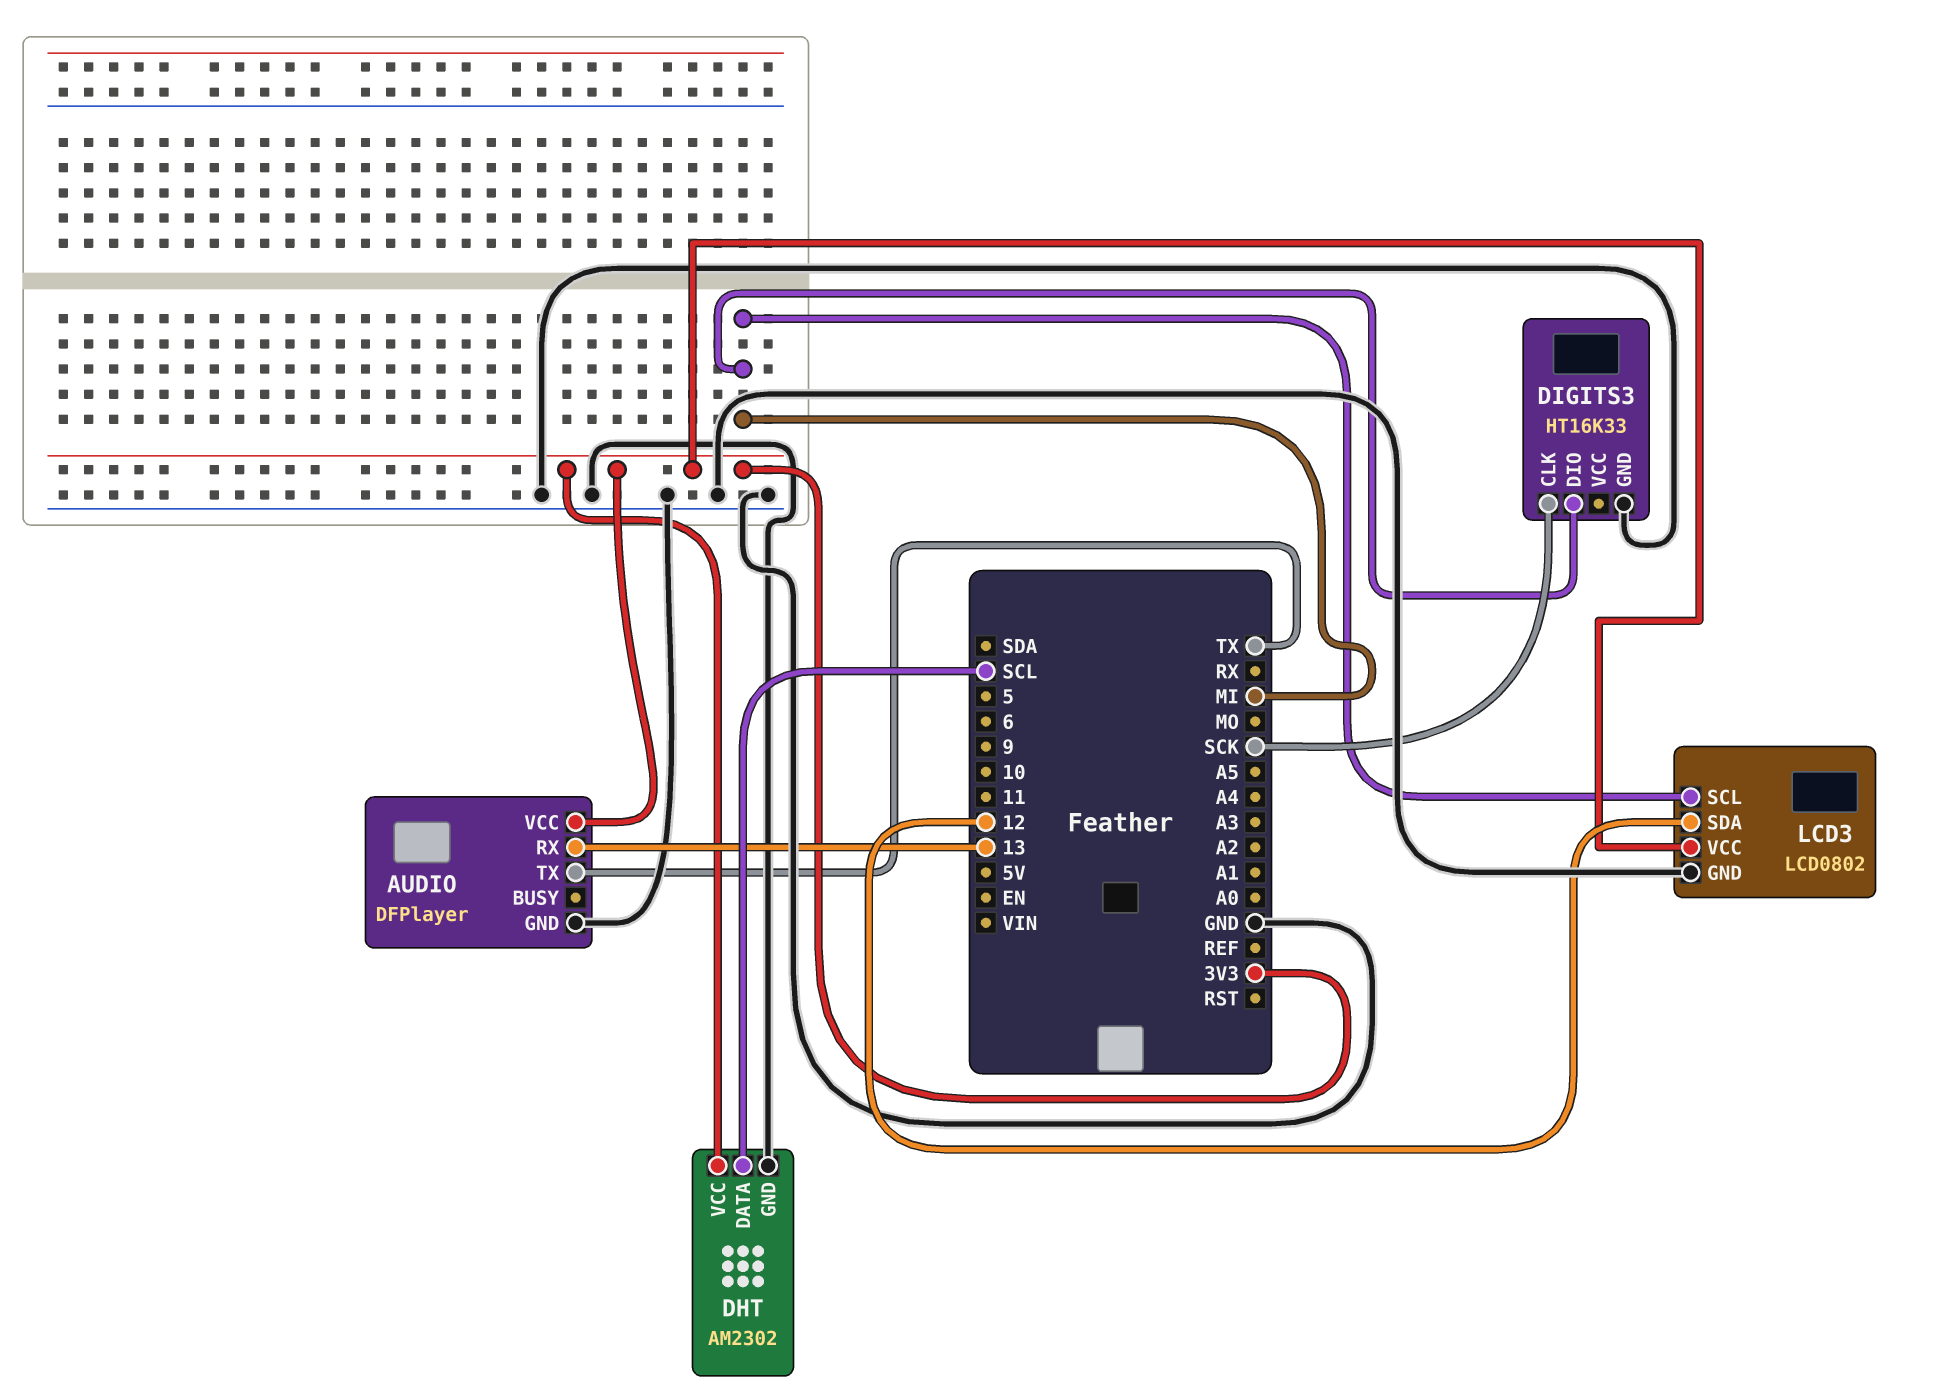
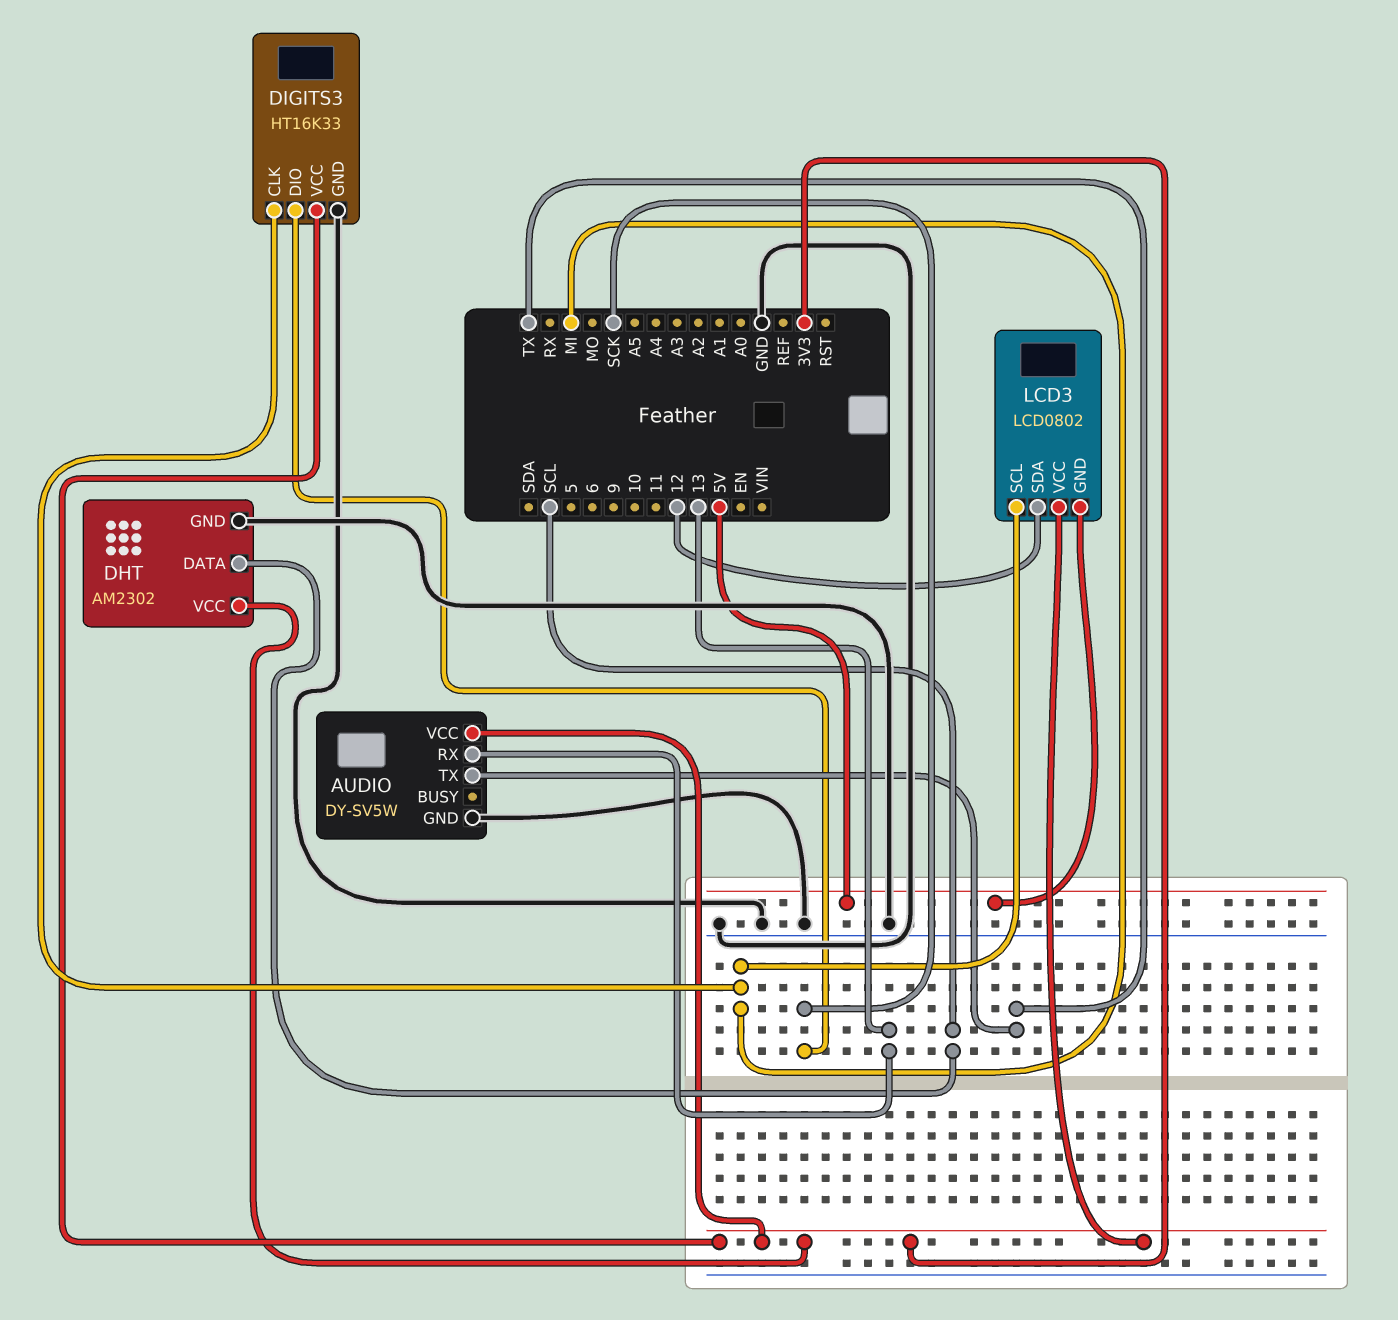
AUDIO: DFPlayer -> DY-SV5W
DIGITS3 pin CLK: SCK -> MI
DIGITS3 pin DIO: MI -> SCK
DIGITS3 pin VCC: none -> 3V3
LCD3 pin GND: GND -> 5V

